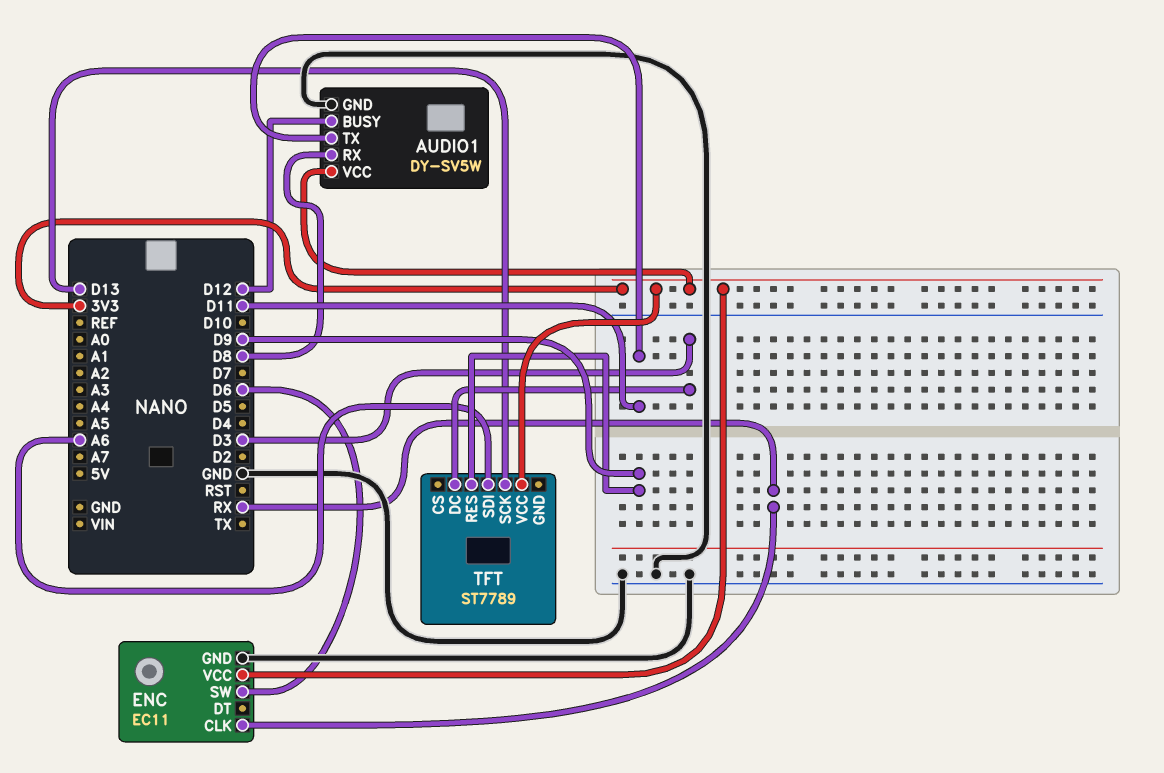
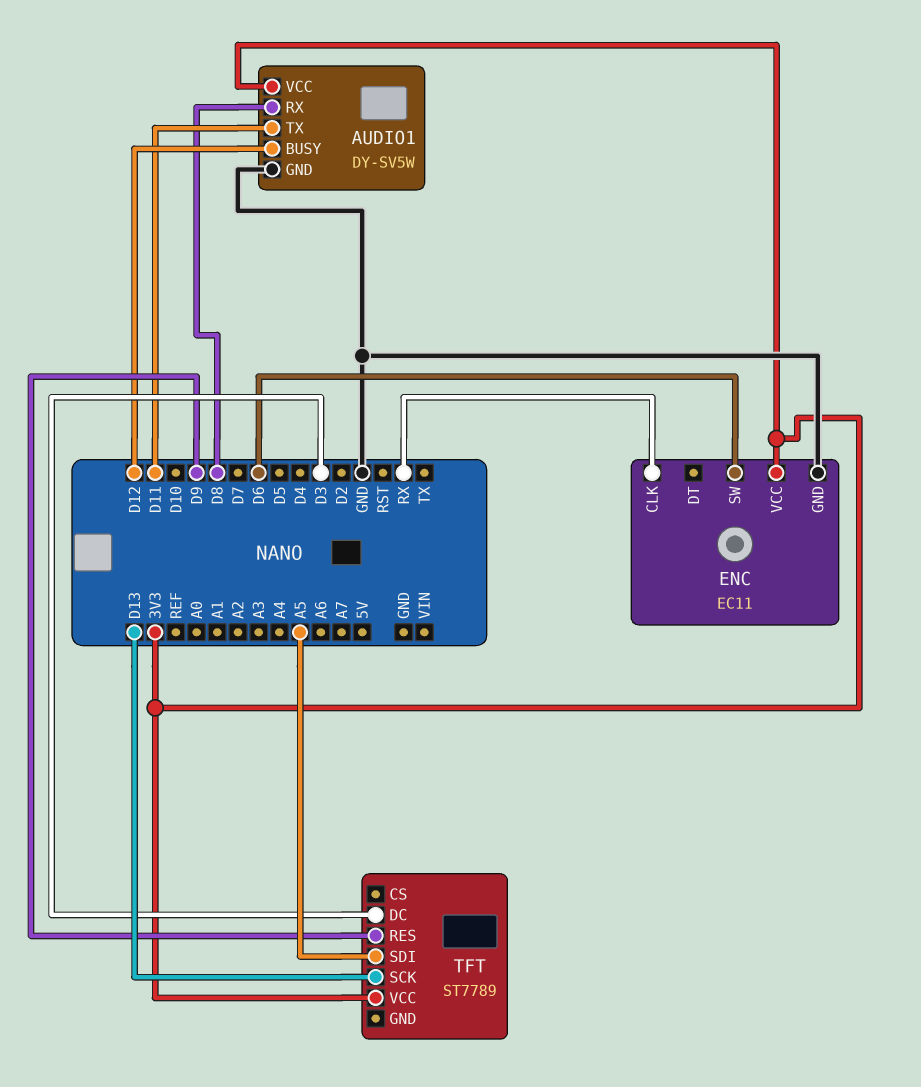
TFT pin SDI: A6 -> A5

